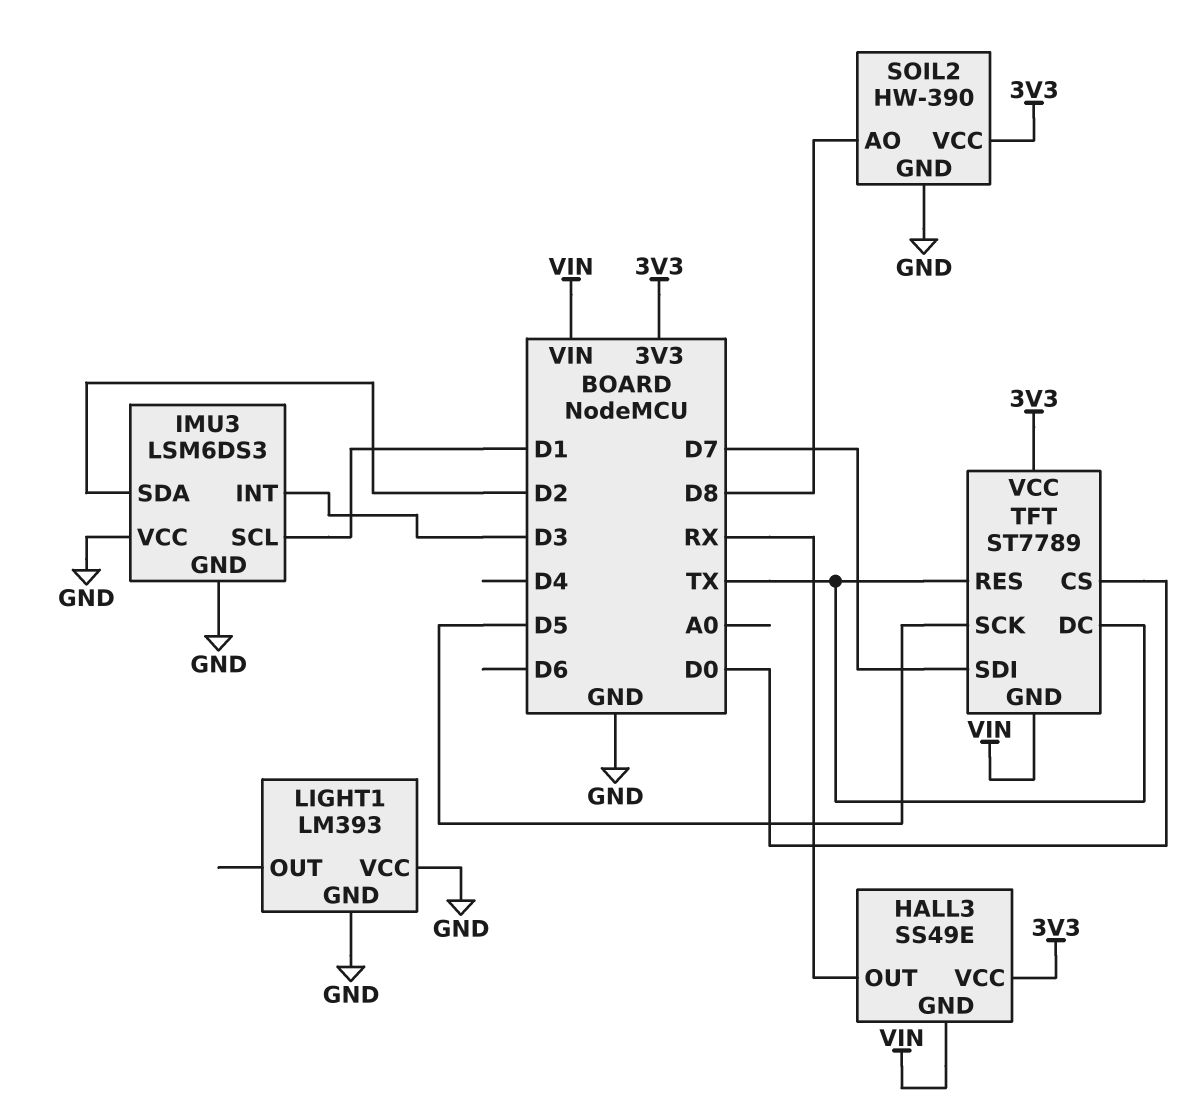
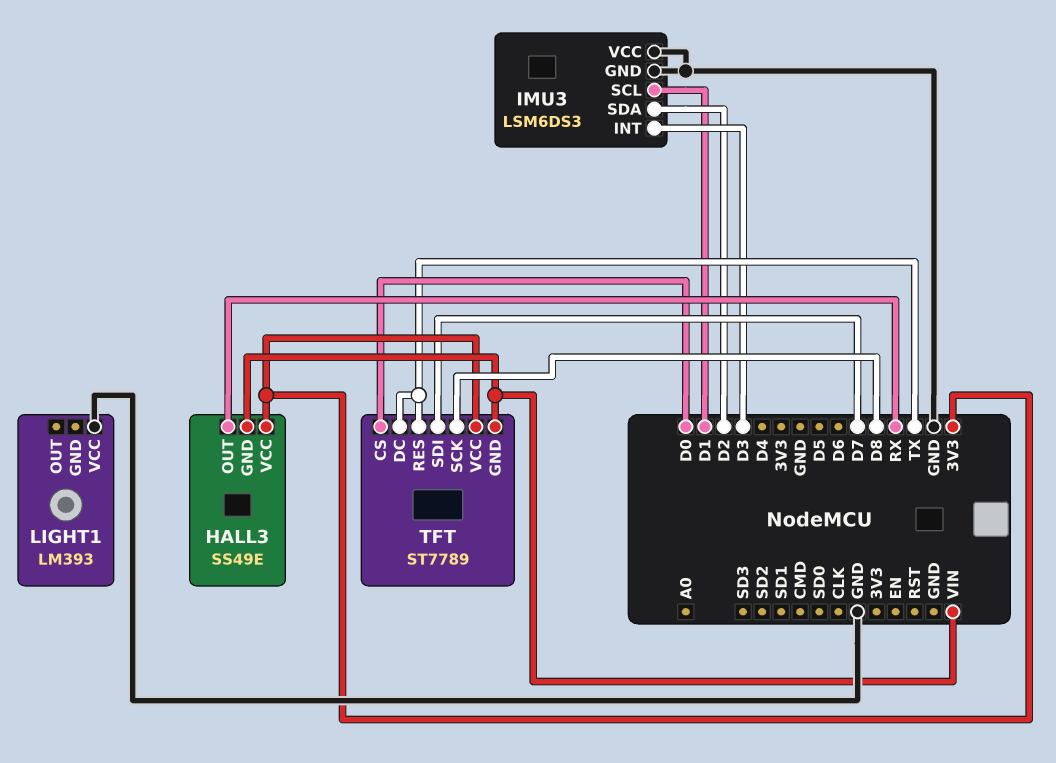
LIGHT1 pin GND: GND -> none
SOIL2: HW-390 -> none
SOIL2 pin AO: D8 -> none
SOIL2 pin GND: GND -> none
SOIL2 pin VCC: 3V3 -> none
TFT pin SCK: D5 -> D8

